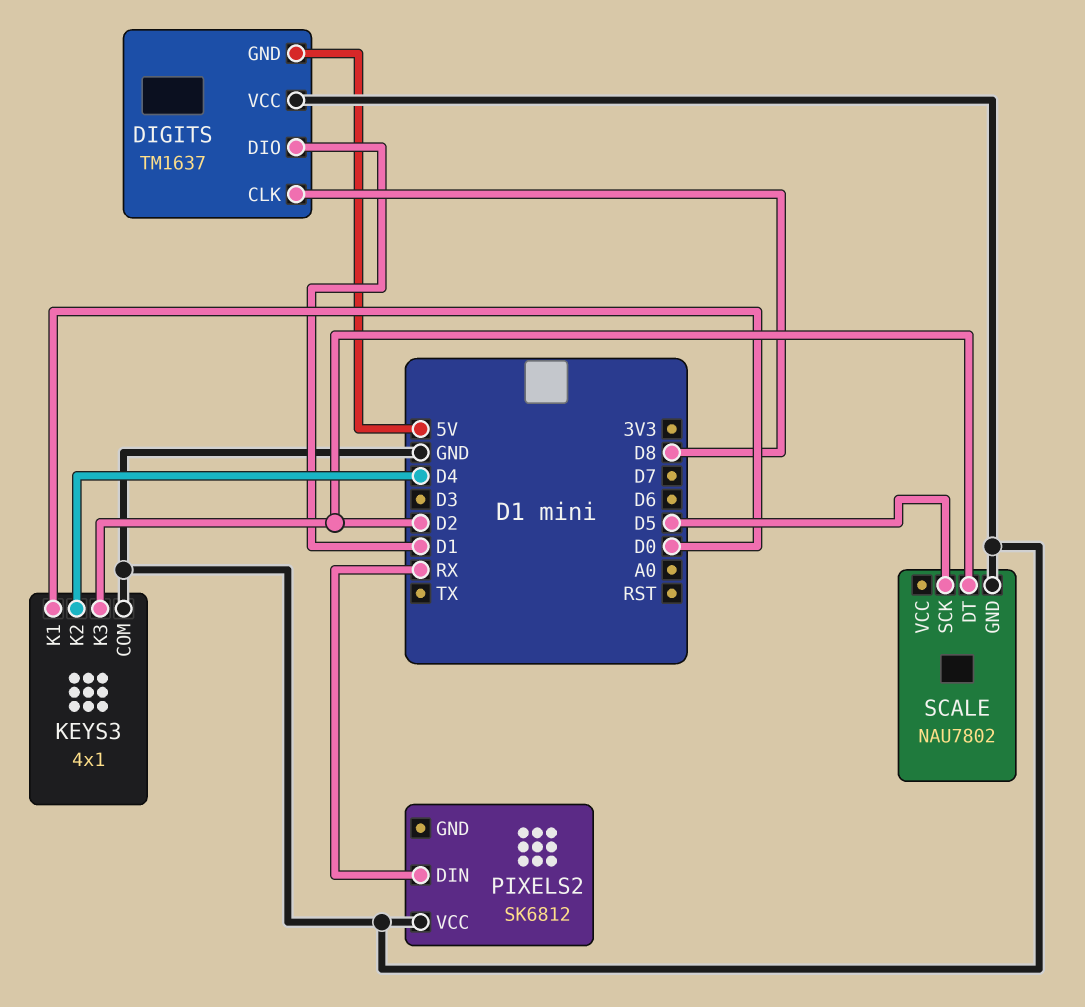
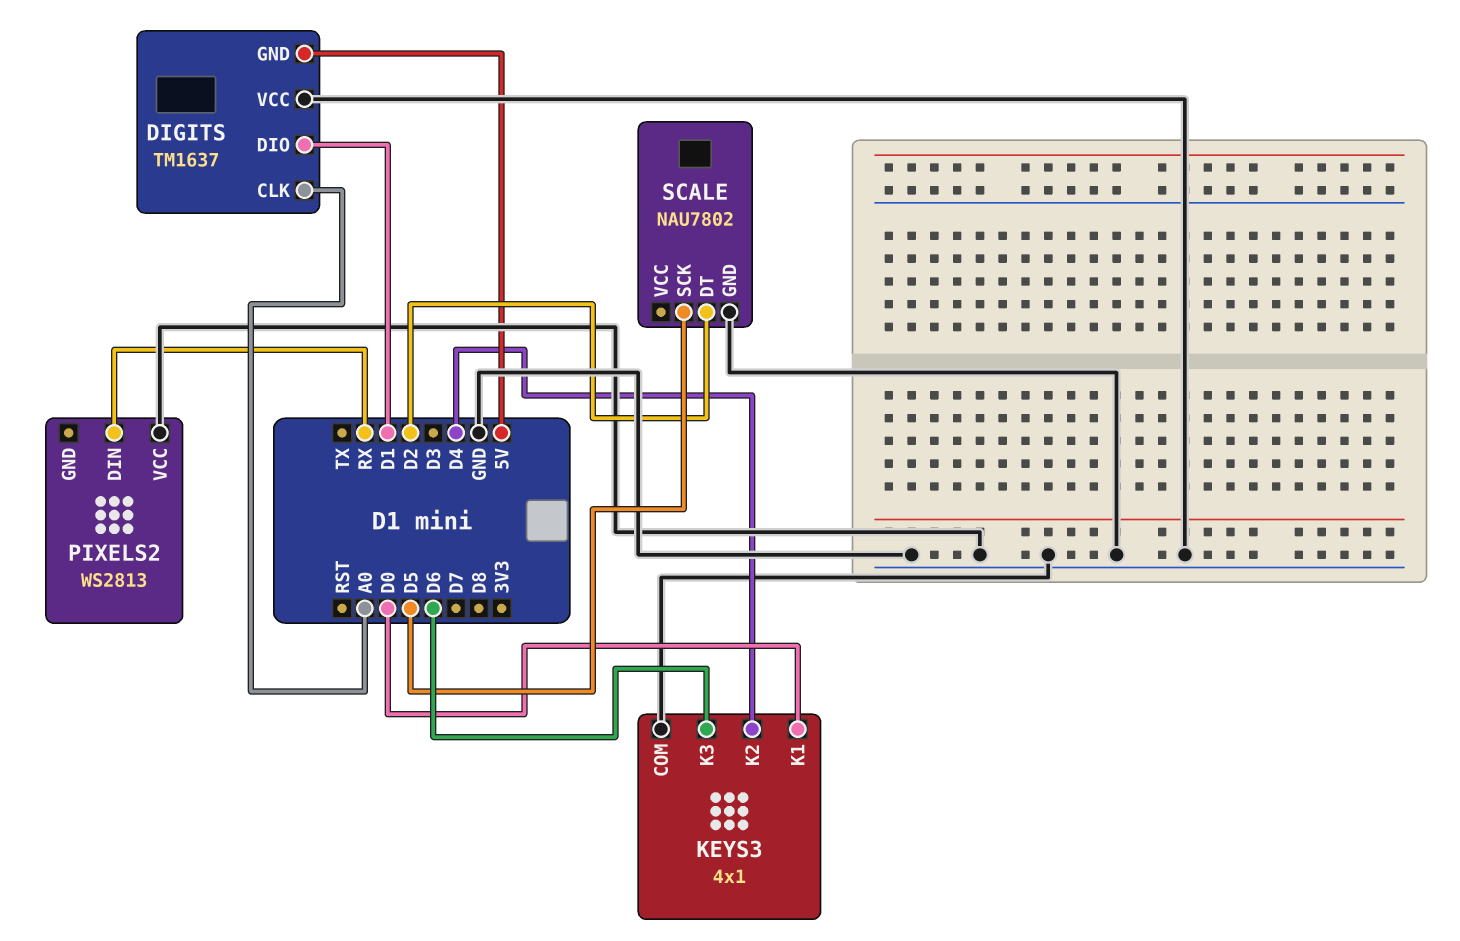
DIGITS pin CLK: D8 -> A0
KEYS3 pin K3: D2 -> D6
PIXELS2: SK6812 -> WS2813

